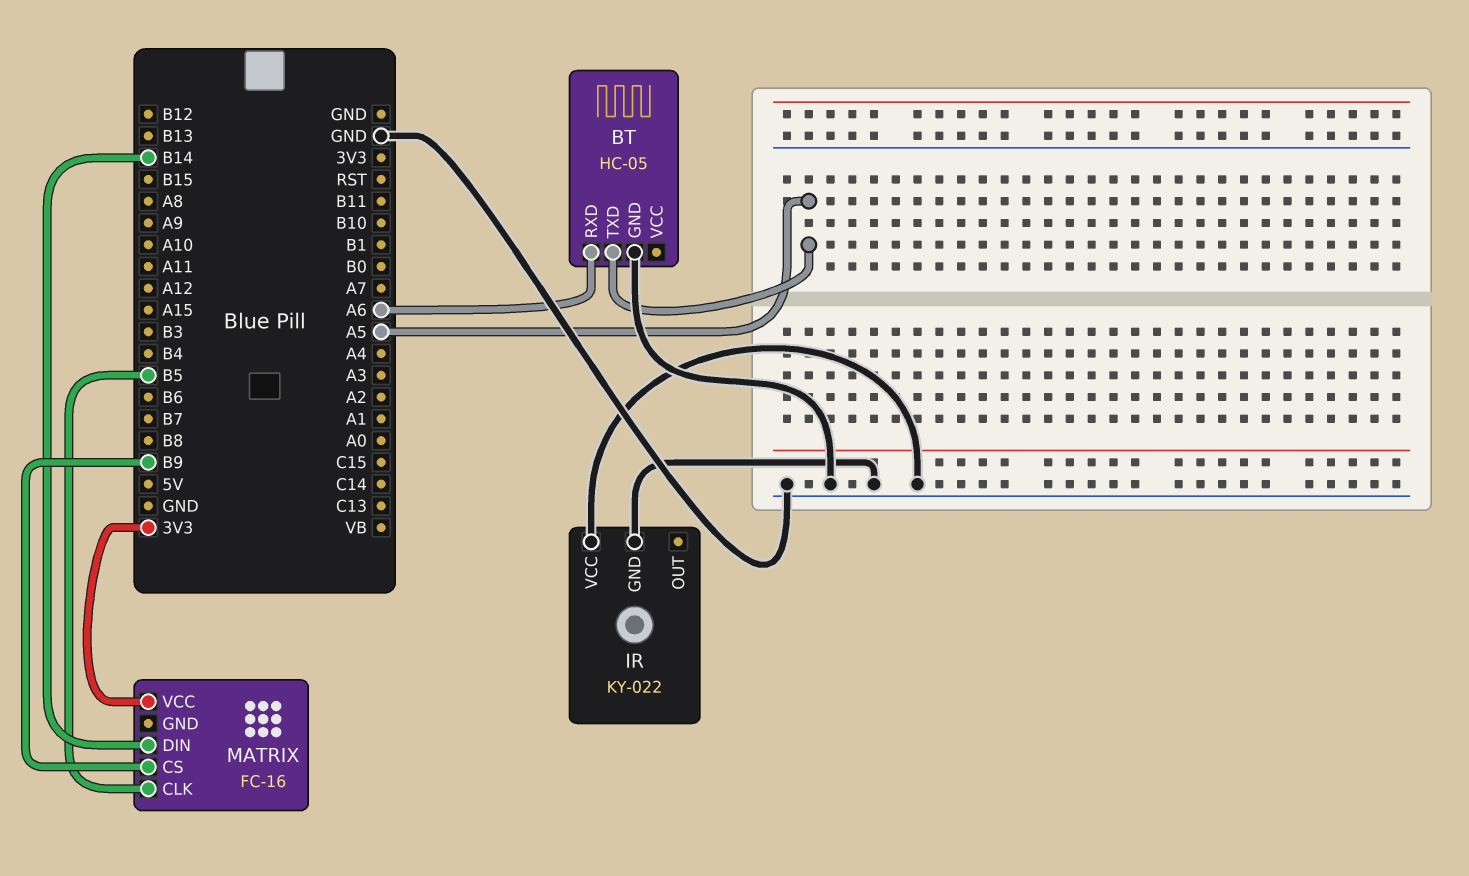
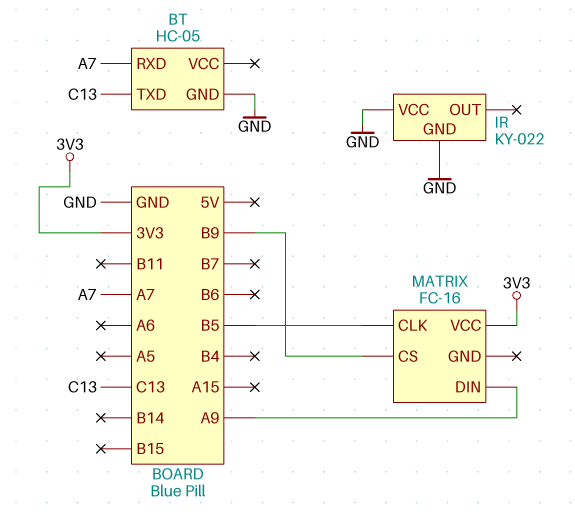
BT pin RXD: A6 -> A7
BT pin TXD: A5 -> C13
MATRIX pin DIN: B14 -> A9

